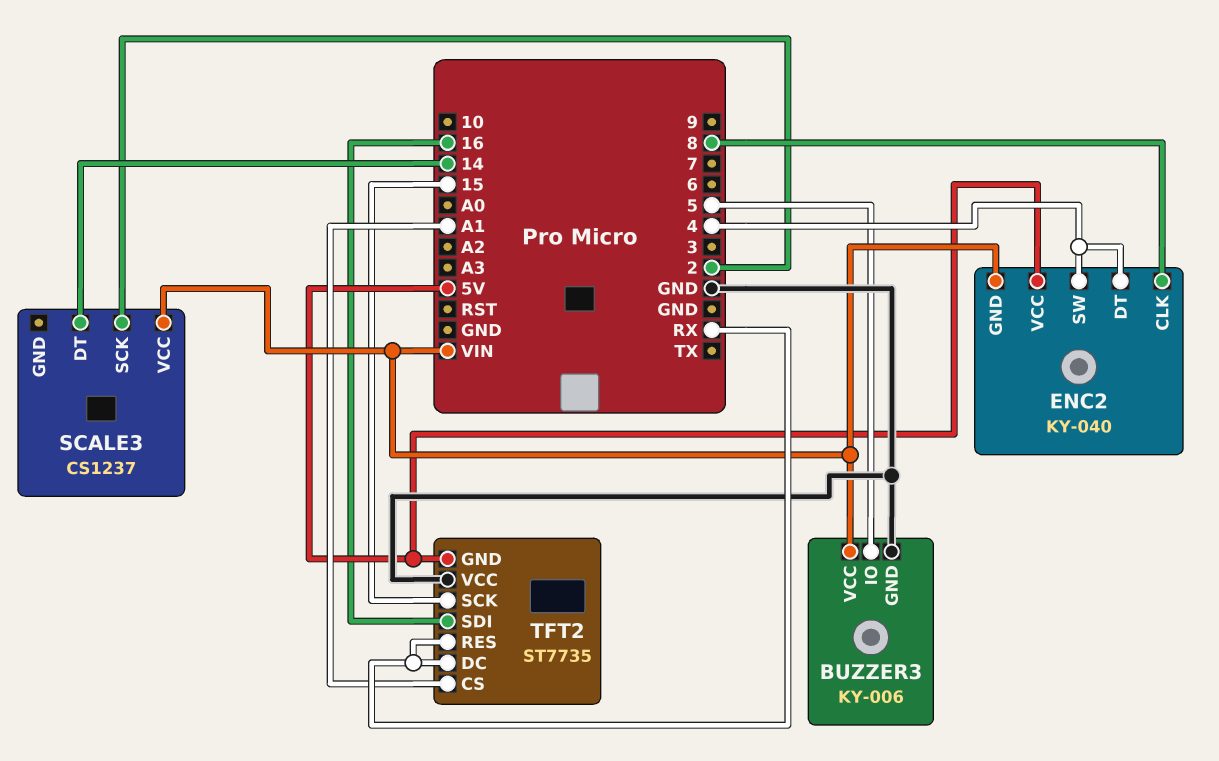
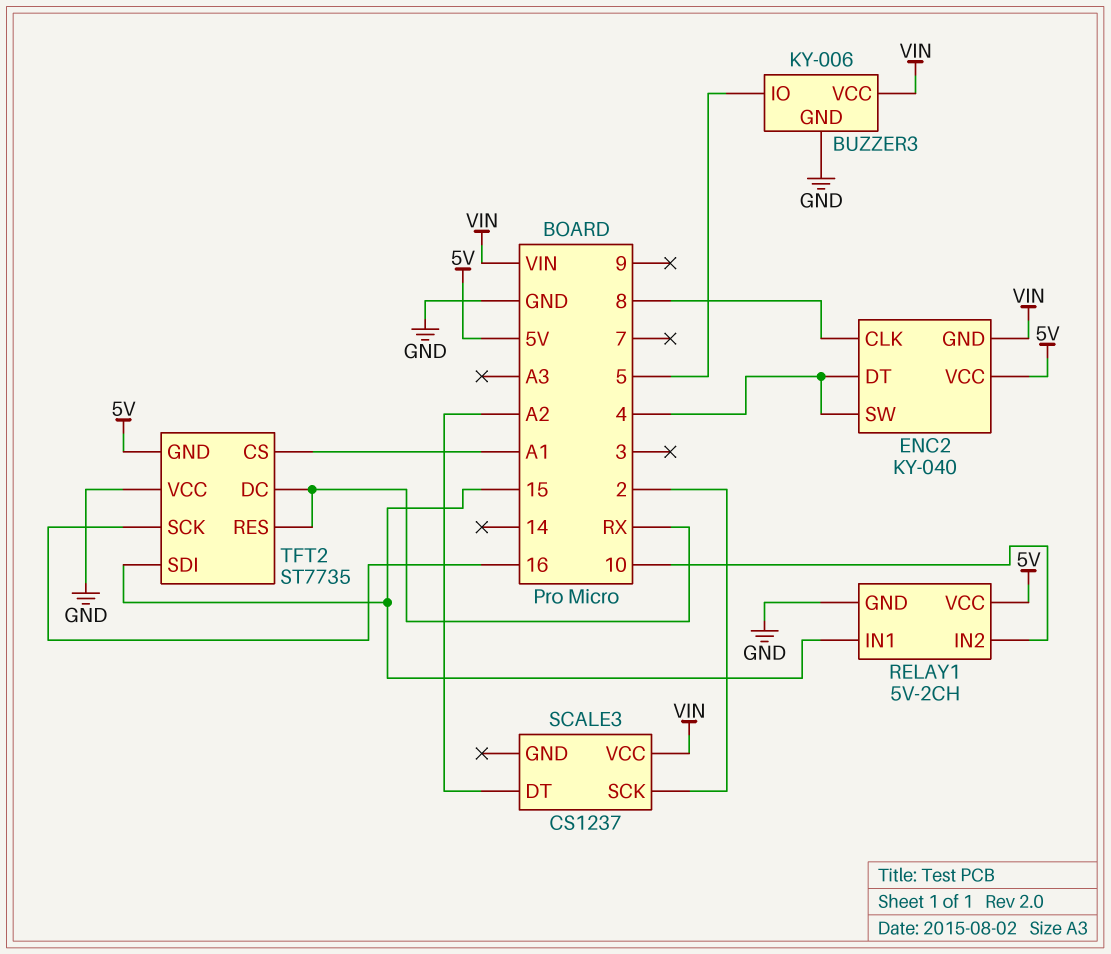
RELAY1: none -> 5V-2CH
RELAY1 pin GND: none -> GND
RELAY1 pin IN1: none -> 15
RELAY1 pin IN2: none -> 10
RELAY1 pin VCC: none -> 5V
SCALE3 pin DT: 14 -> A2
TFT2 pin SCK: 15 -> 16
TFT2 pin SDI: 16 -> 15

